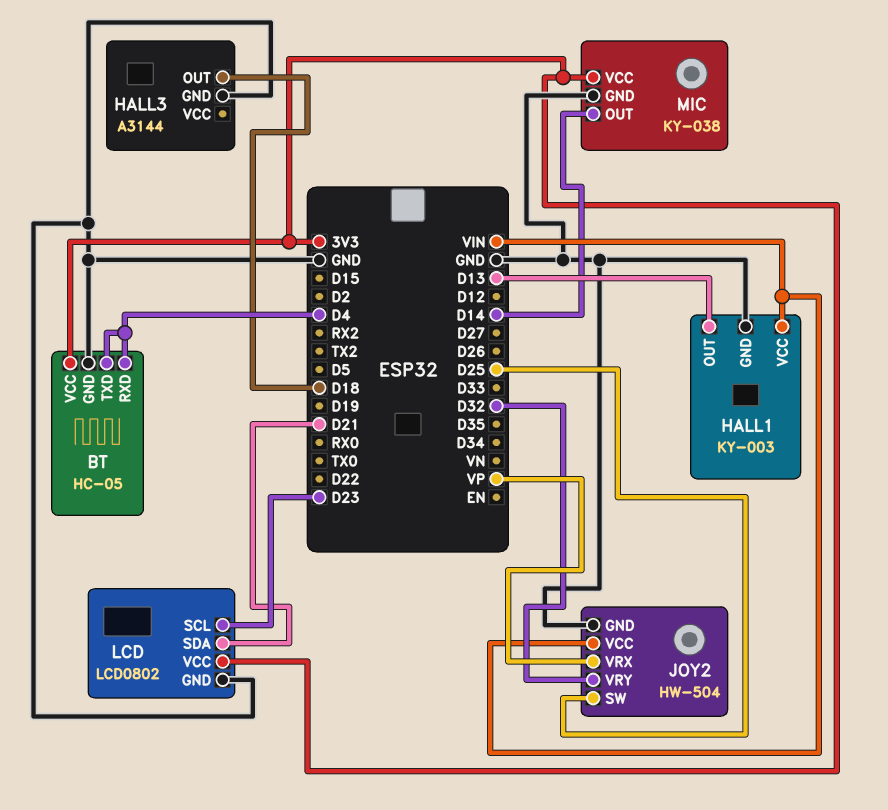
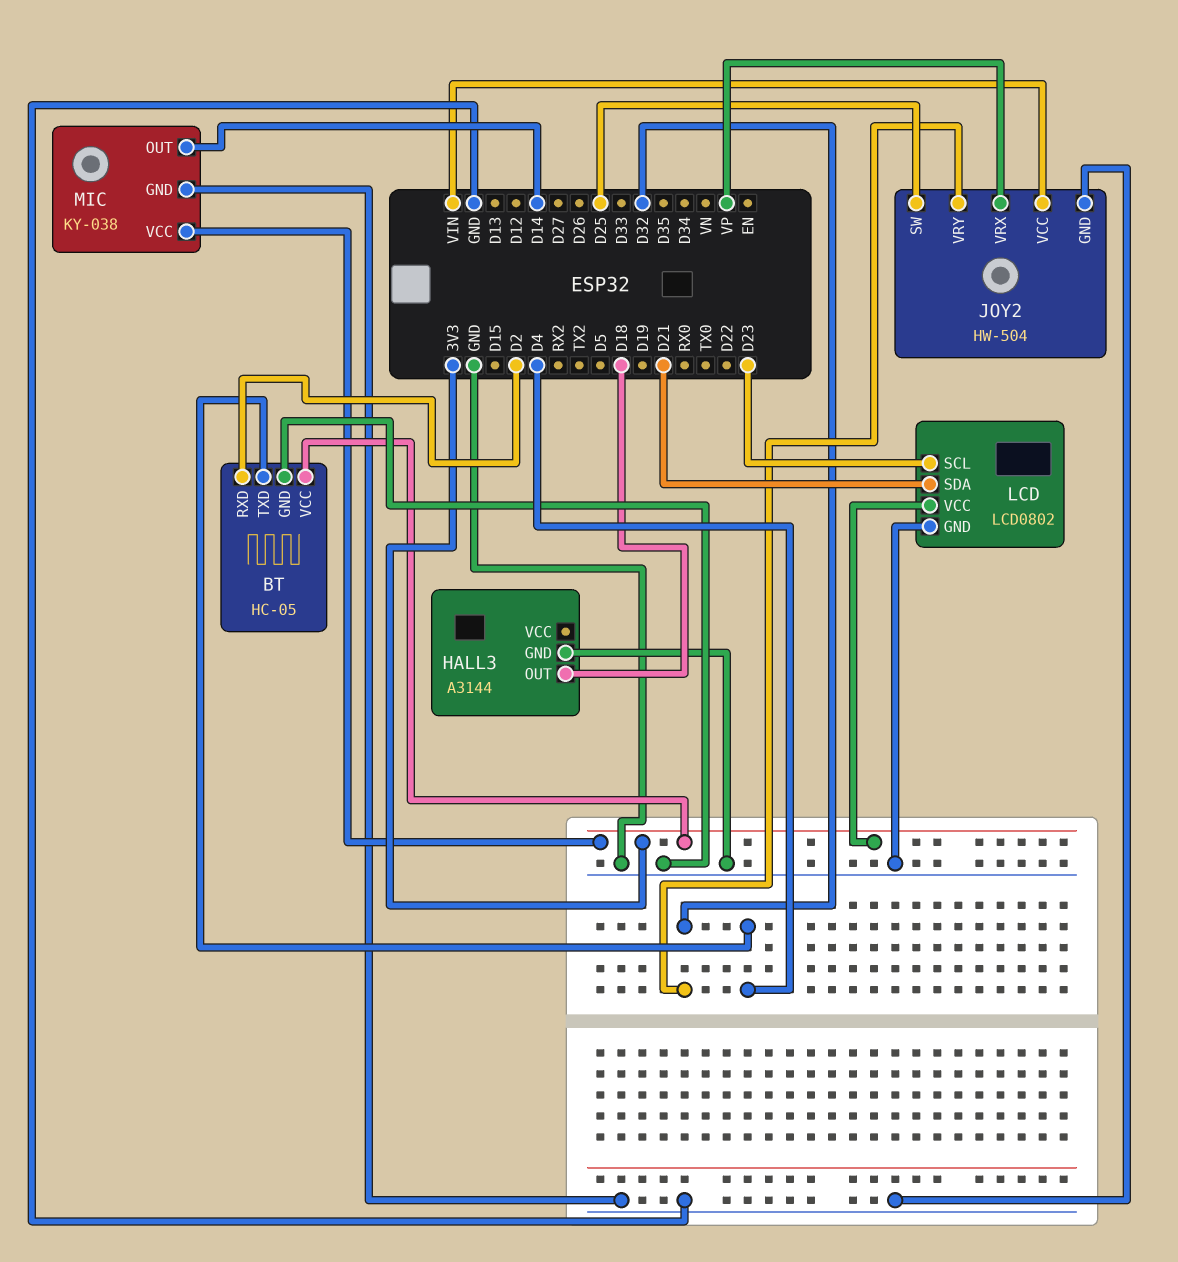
BT pin RXD: D4 -> D2
HALL1: KY-003 -> none
HALL1 pin GND: GND -> none
HALL1 pin OUT: D13 -> none
HALL1 pin VCC: VIN -> none

